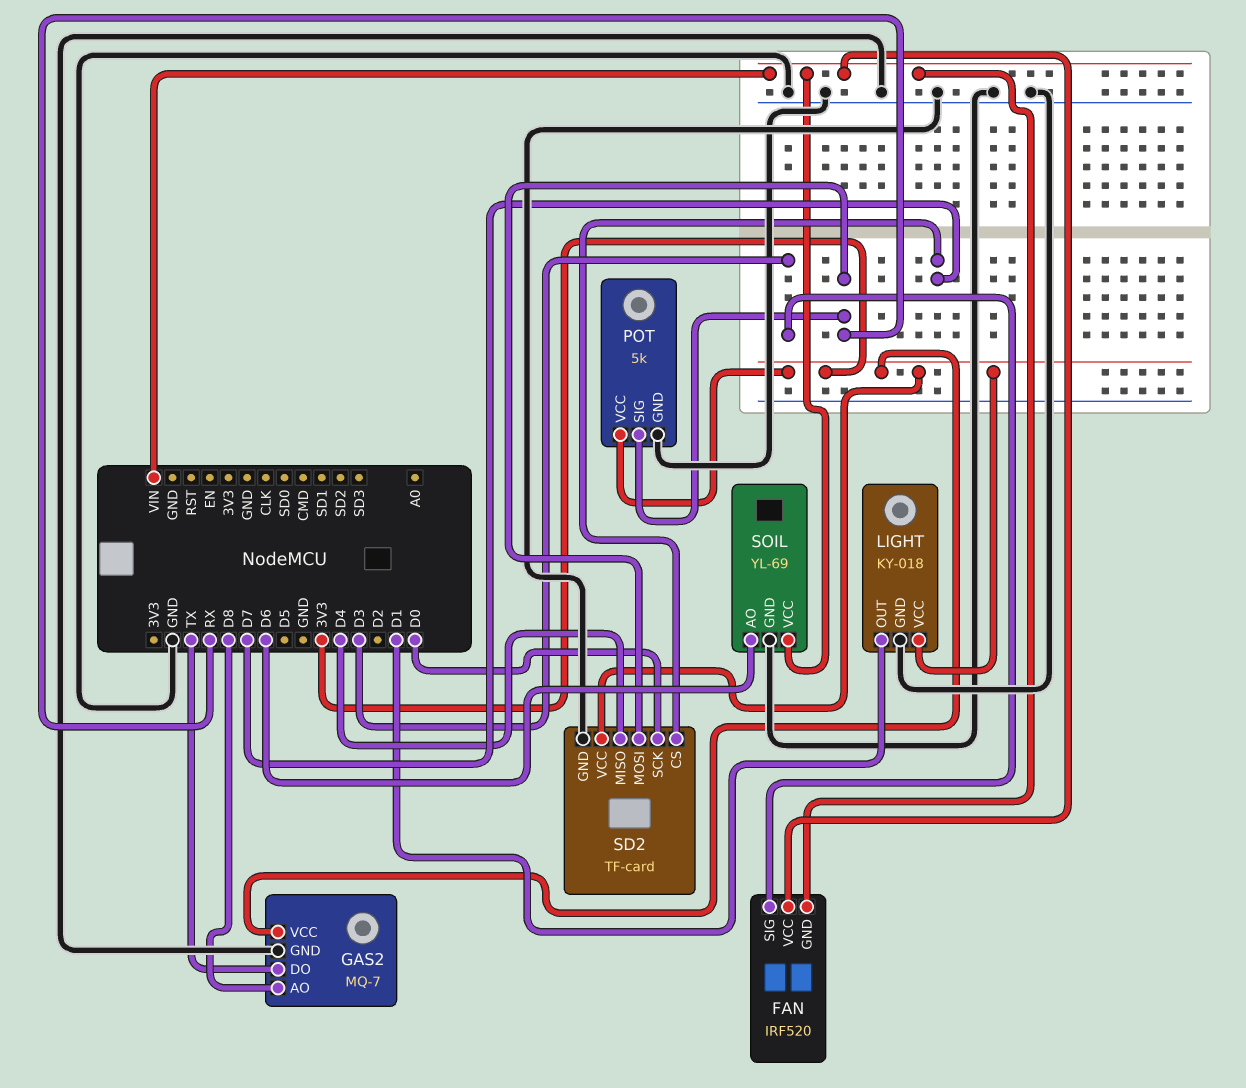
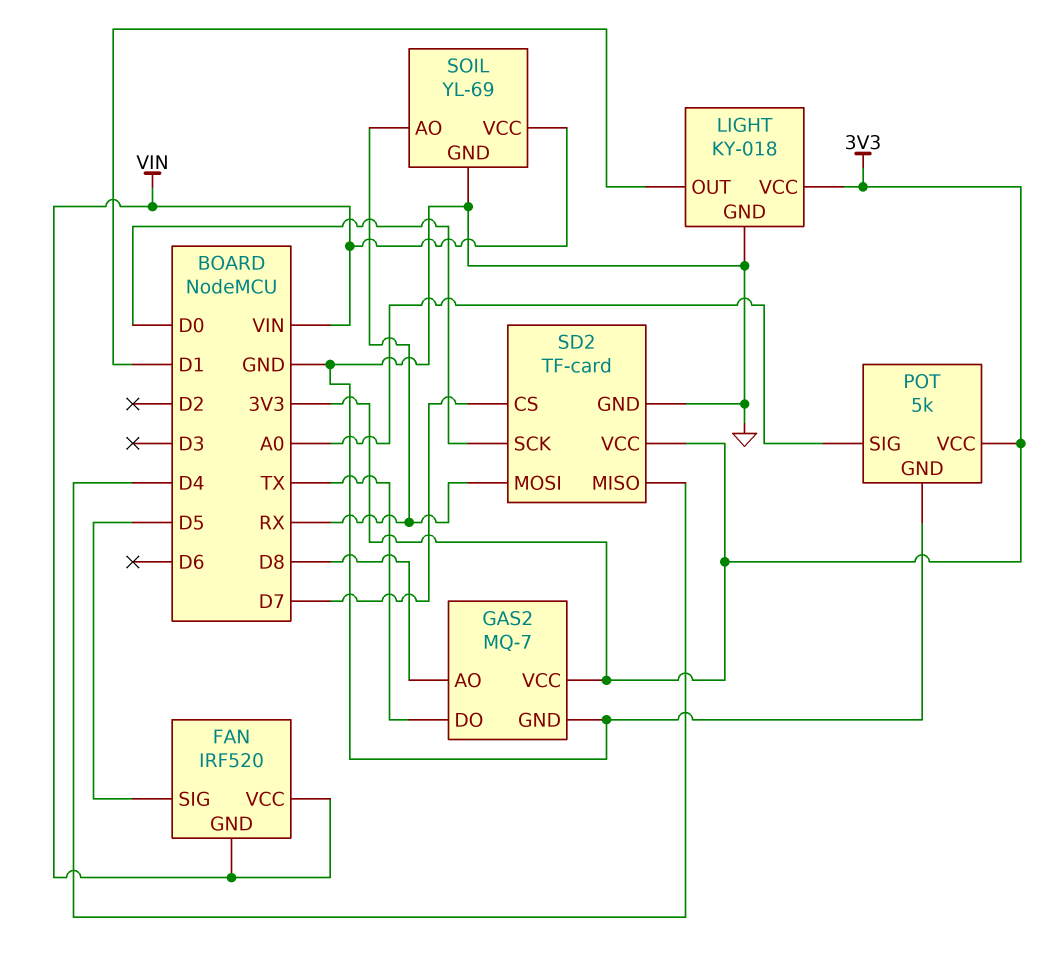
FAN pin SIG: D3 -> D5
POT pin SIG: RX -> A0
SOIL pin AO: D6 -> RX

